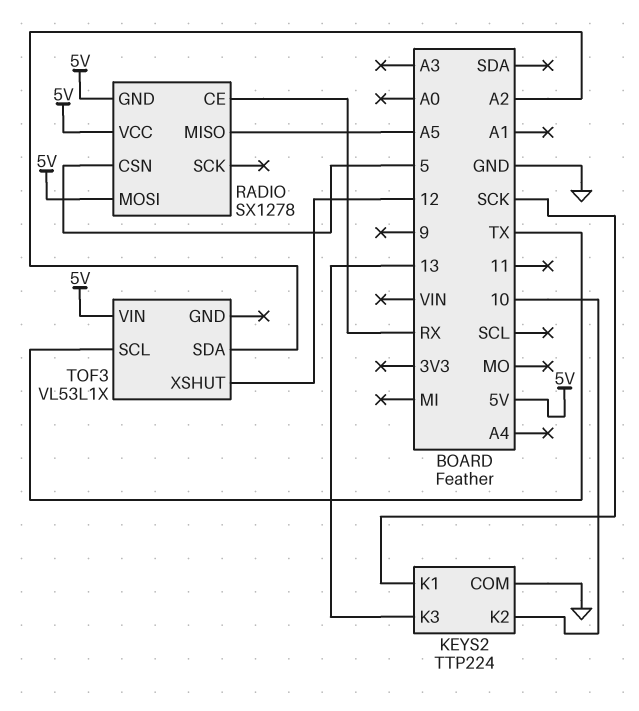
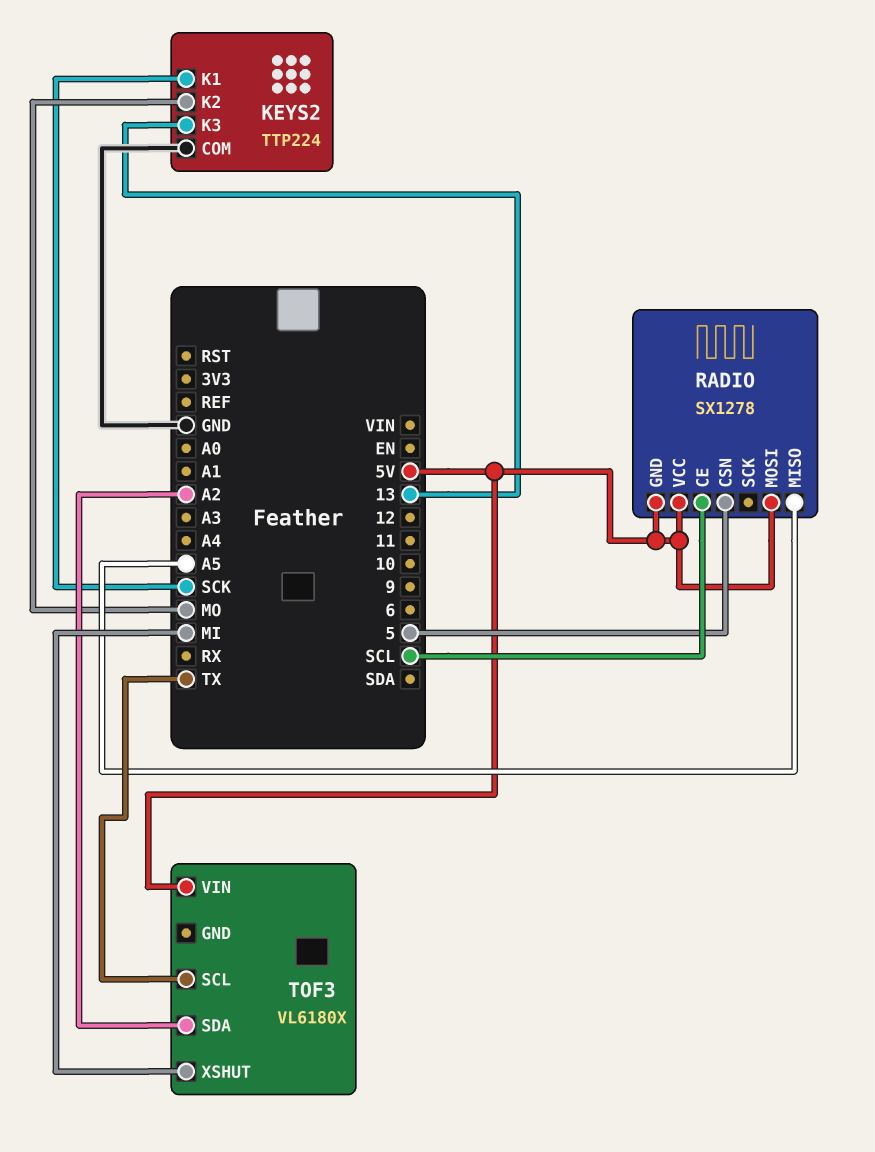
KEYS2 pin K2: 10 -> MO
RADIO pin CE: RX -> SCL
TOF3: VL53L1X -> VL6180X
TOF3 pin XSHUT: 12 -> MI

